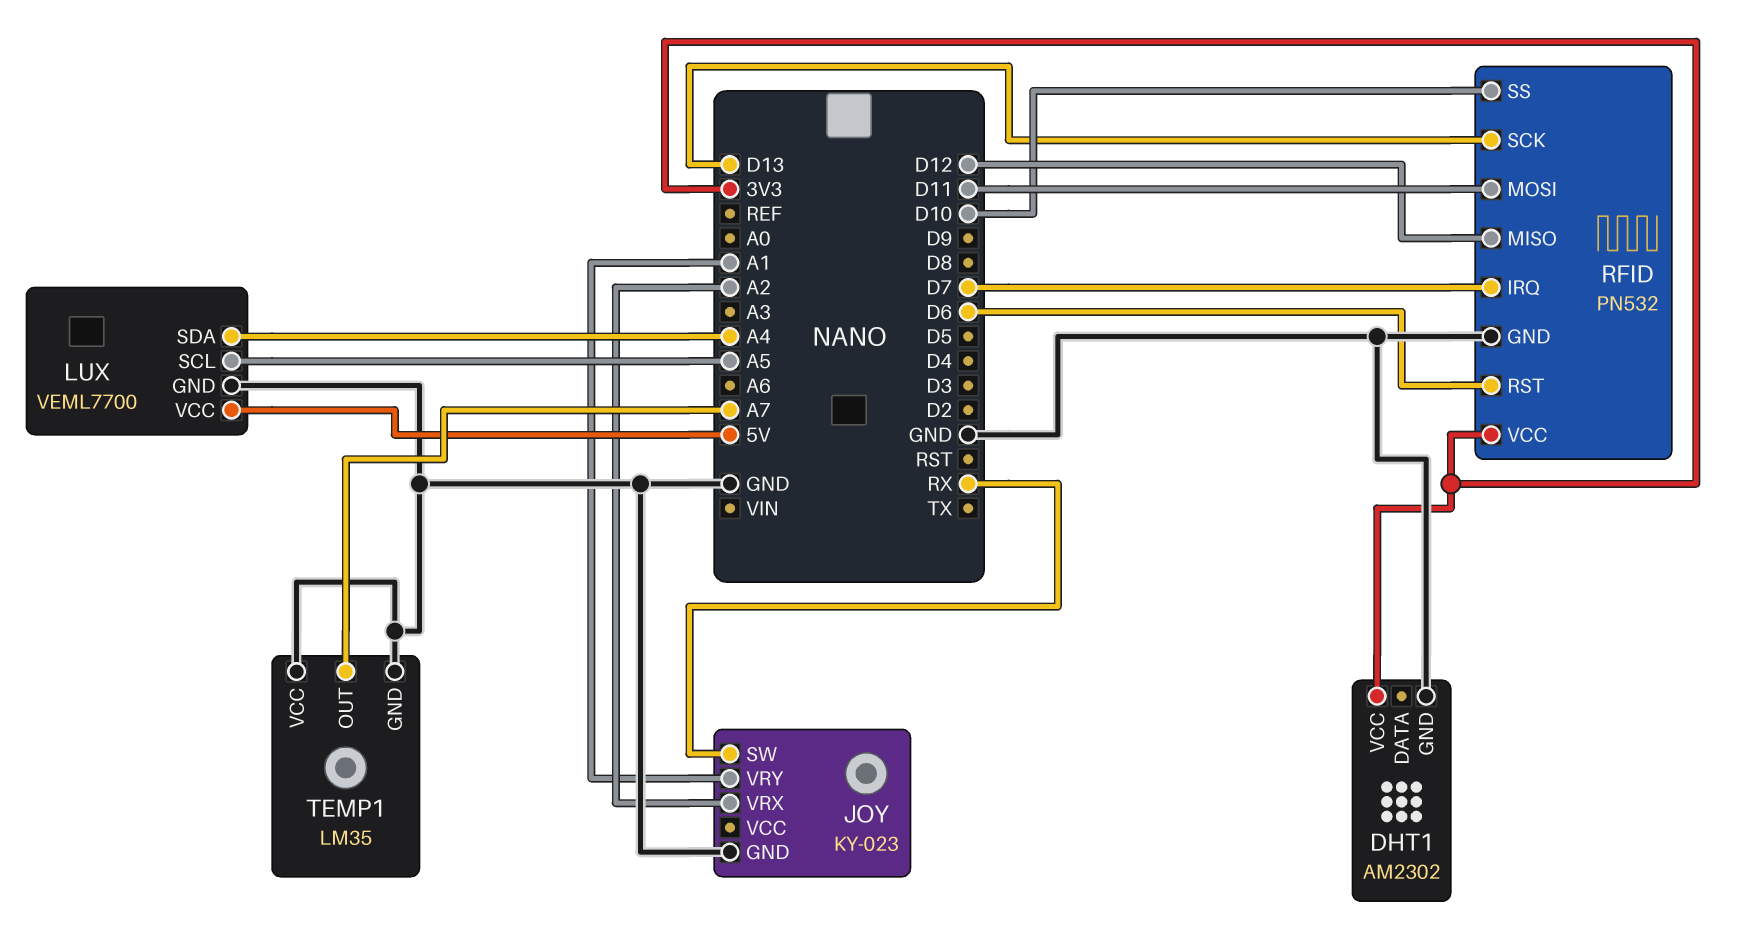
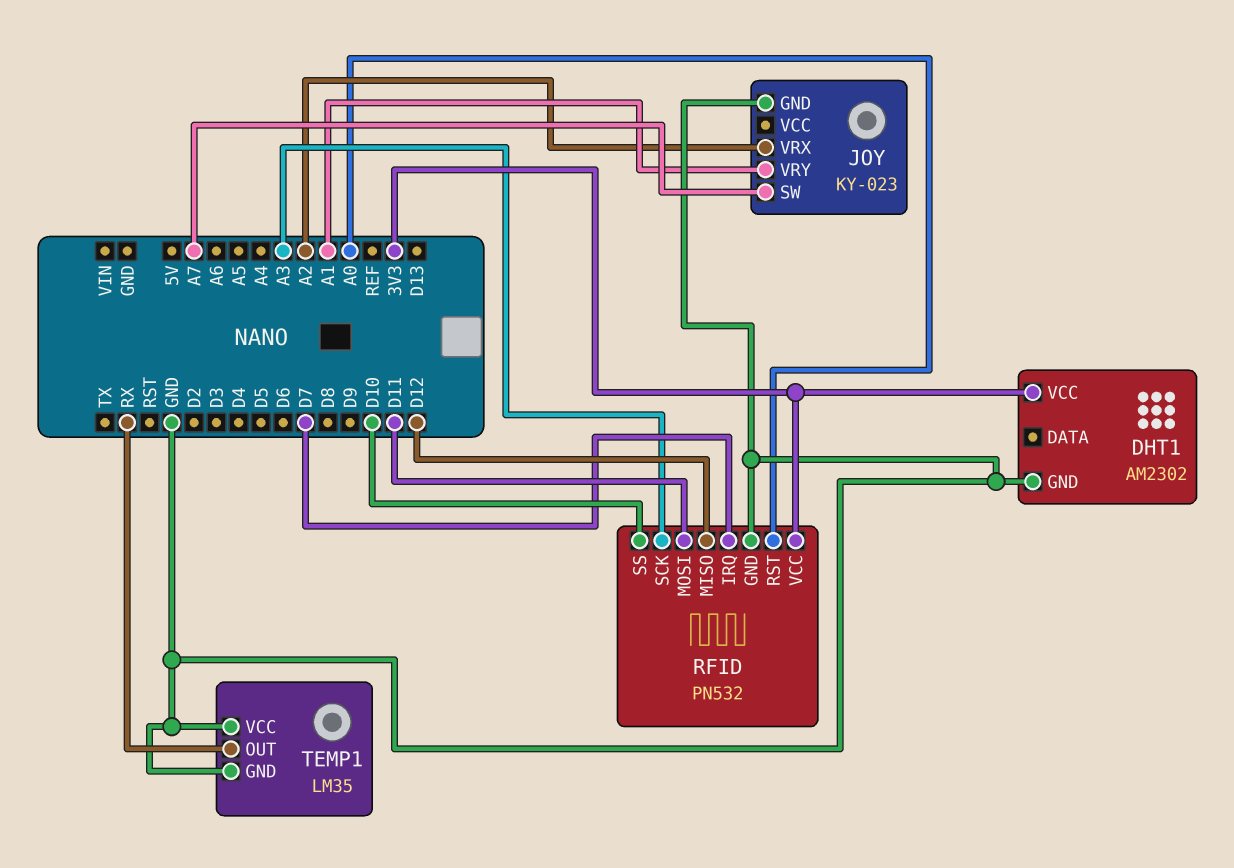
JOY pin SW: RX -> A7
LUX: VEML7700 -> none
LUX pin GND: GND -> none
LUX pin SCL: A5 -> none
LUX pin SDA: A4 -> none
LUX pin VCC: 5V -> none
RFID pin RST: D6 -> A0
RFID pin SCK: D13 -> A3
TEMP1 pin OUT: A7 -> RX

